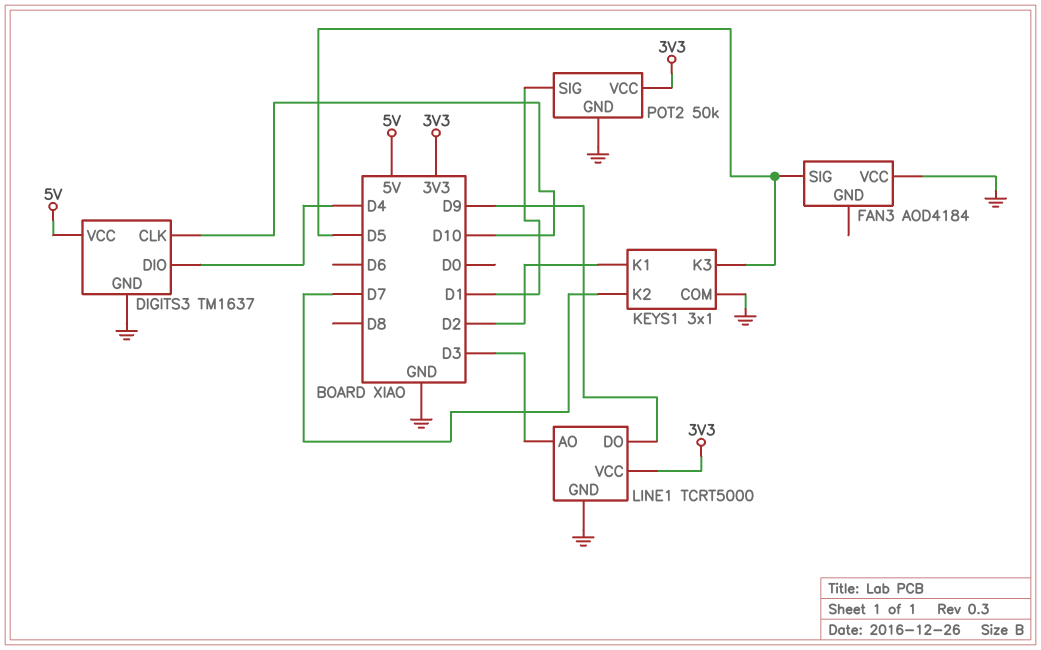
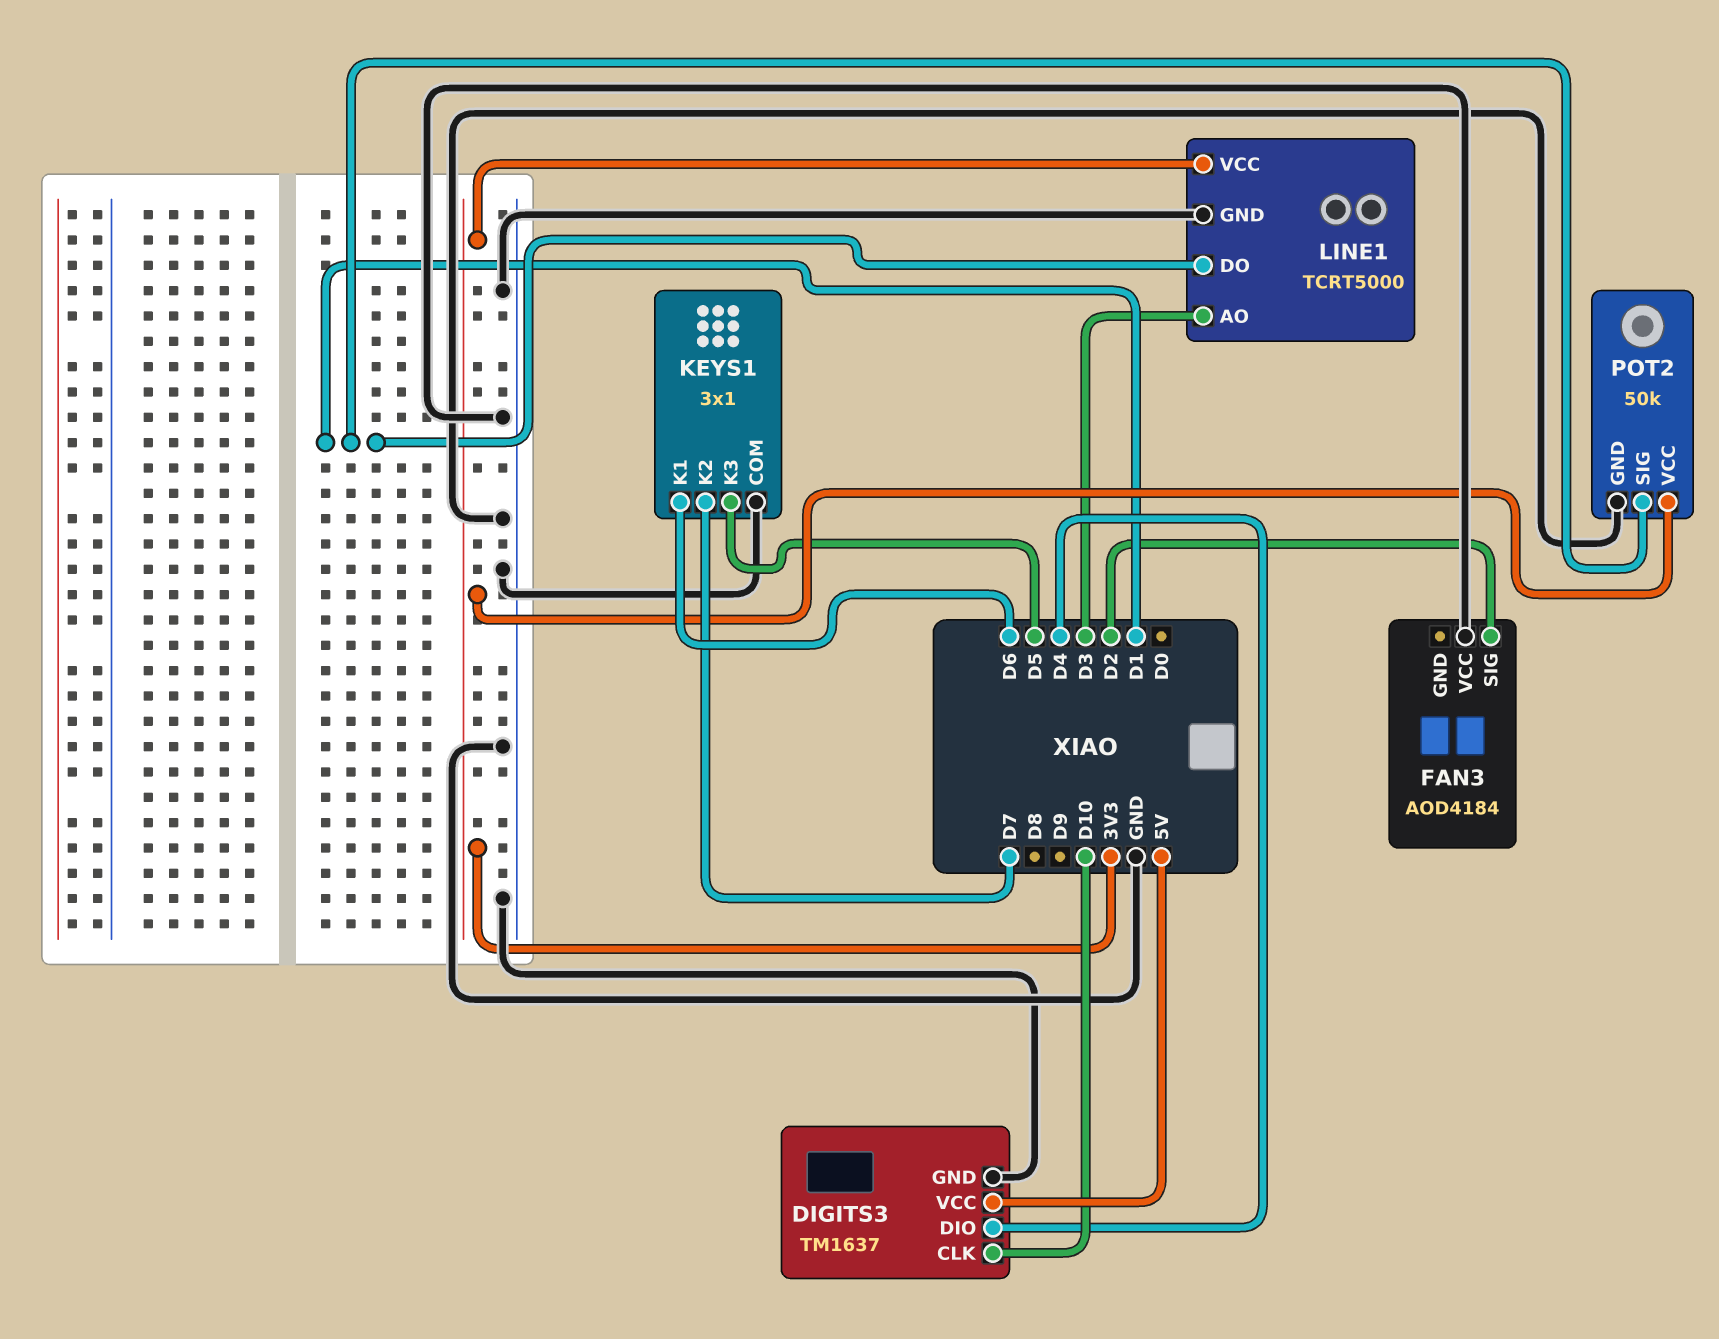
FAN3 pin SIG: D5 -> D2
KEYS1 pin K1: D2 -> D6
LINE1 pin DO: D9 -> D1

